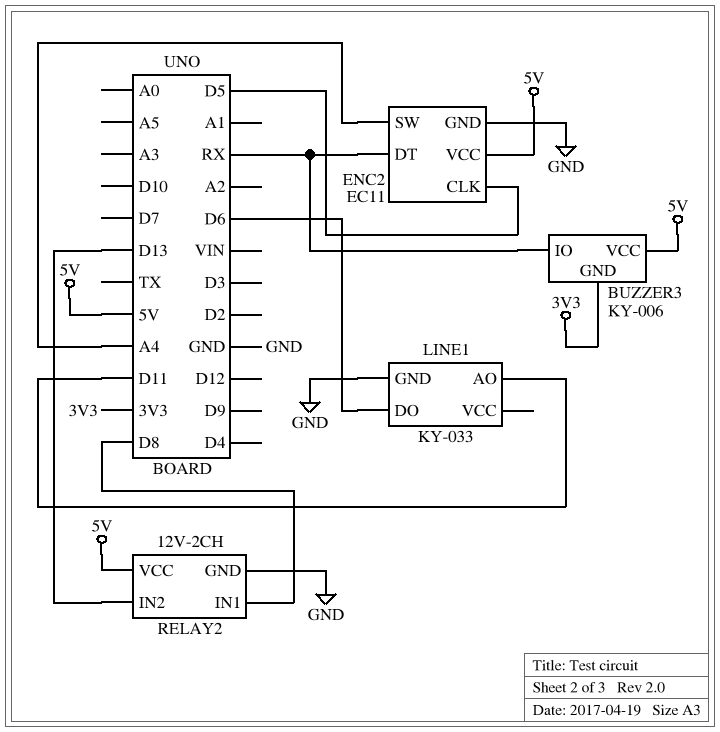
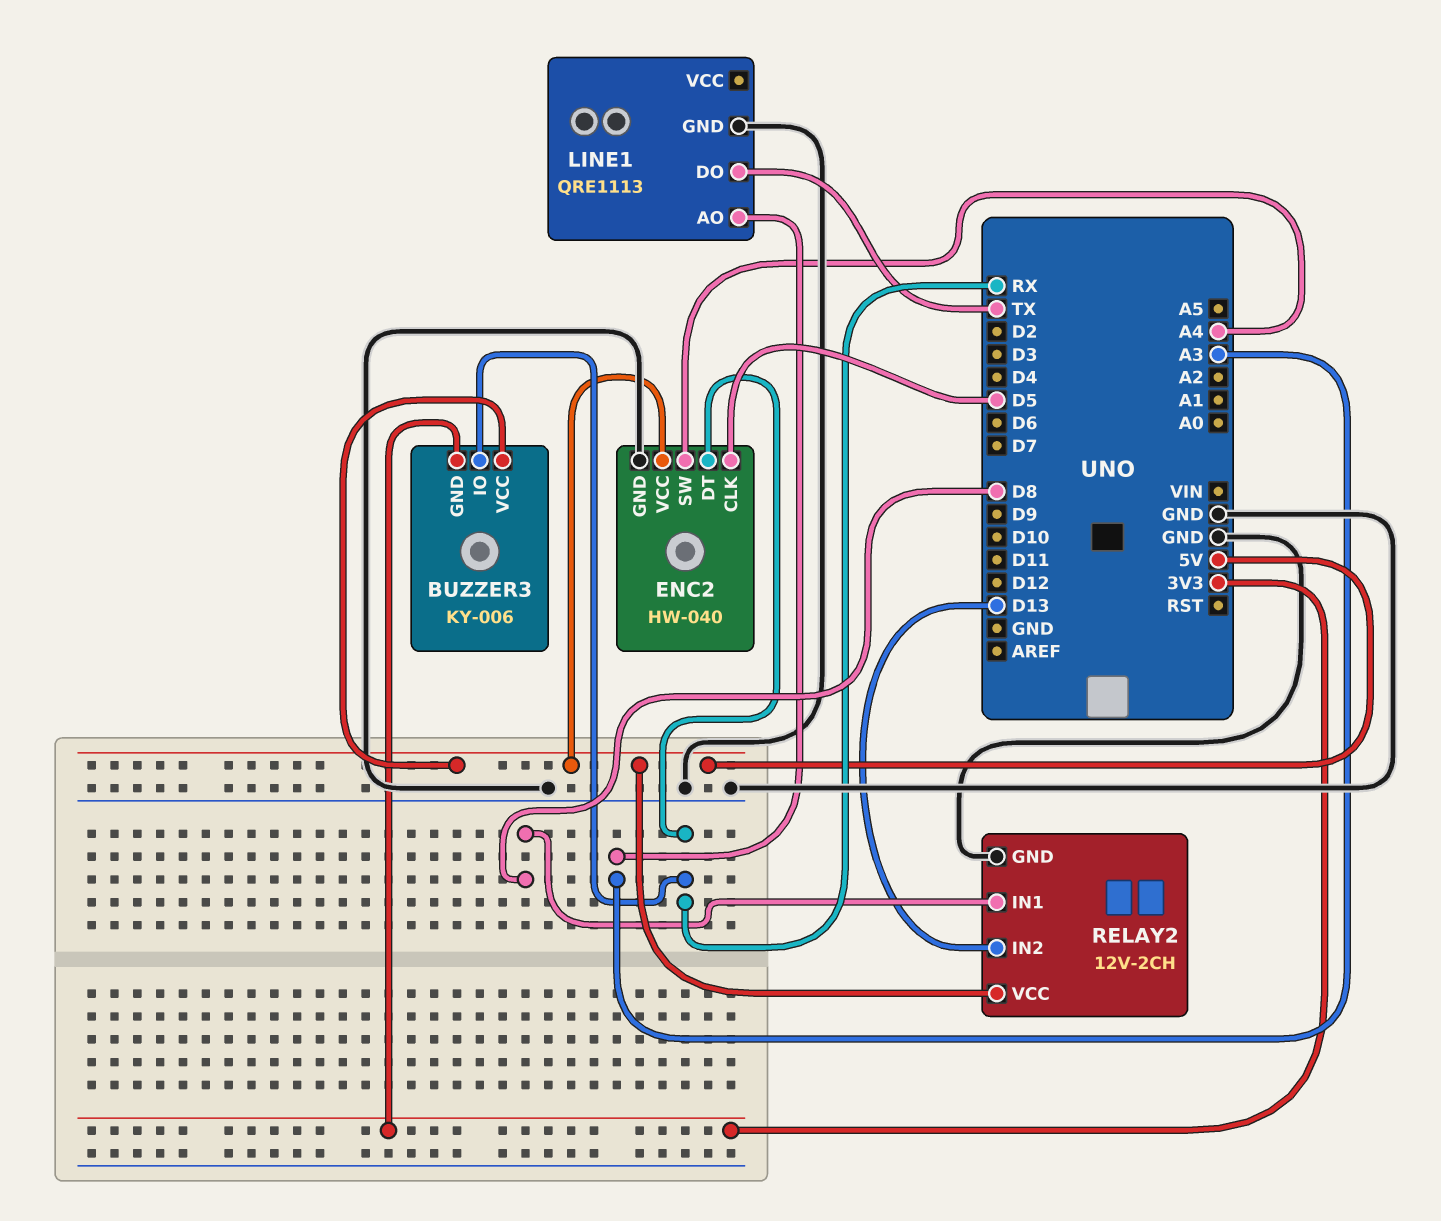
ENC2: EC11 -> HW-040
LINE1: KY-033 -> QRE1113
LINE1 pin AO: D11 -> A3
LINE1 pin DO: D6 -> TX

